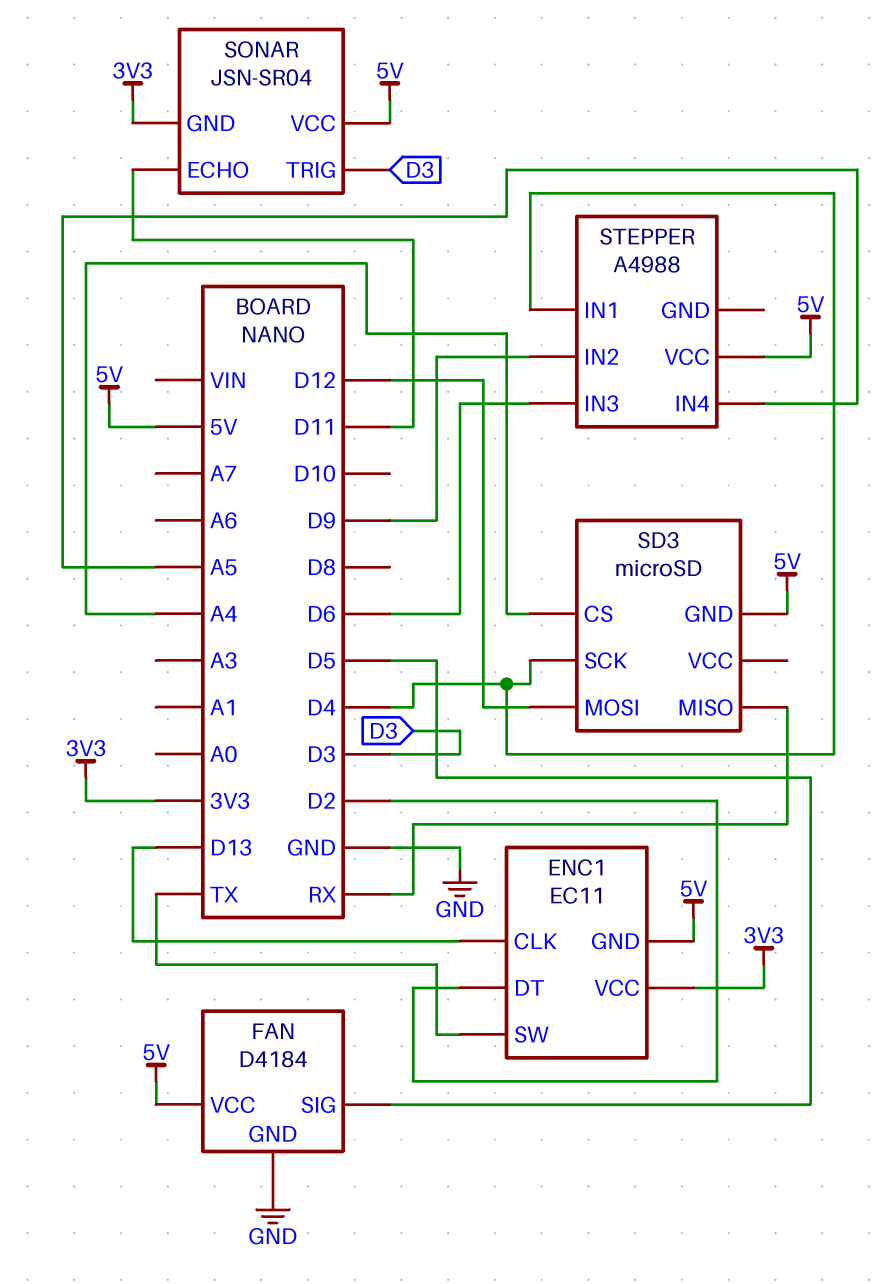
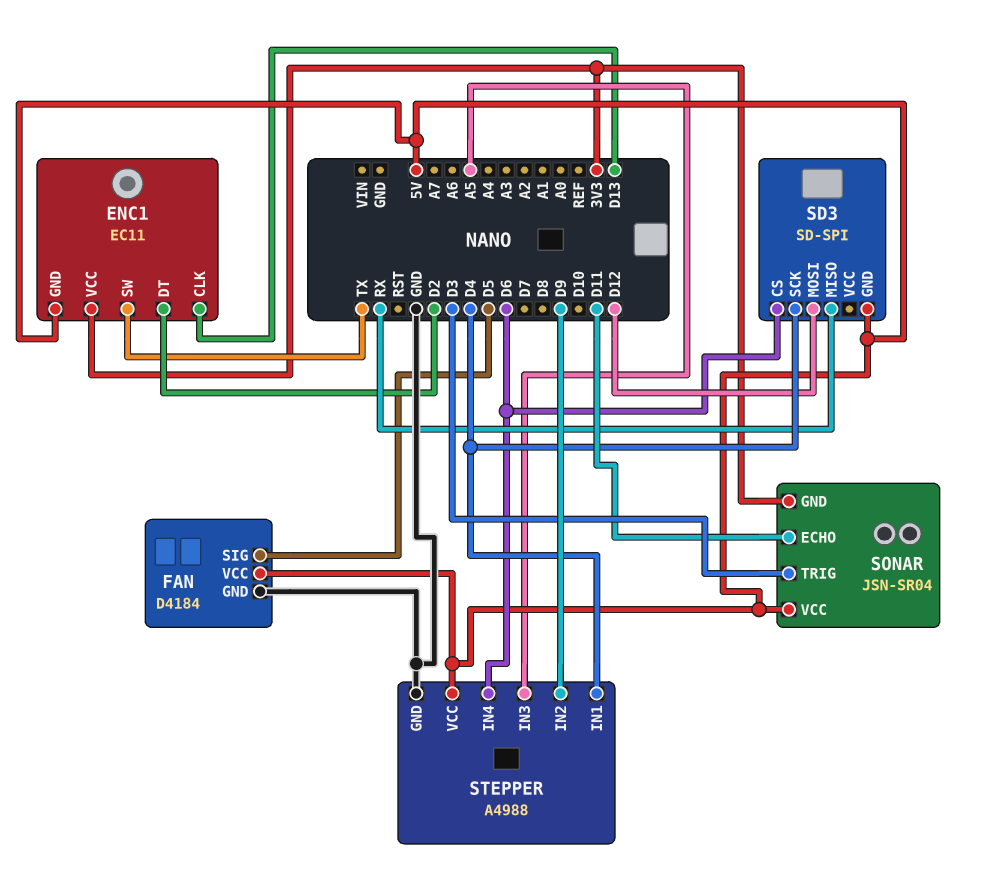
SD3: microSD -> SD-SPI
SD3 pin CS: A4 -> D6
STEPPER pin GND: none -> GND
STEPPER pin IN3: D6 -> A5
STEPPER pin IN4: A5 -> D6

